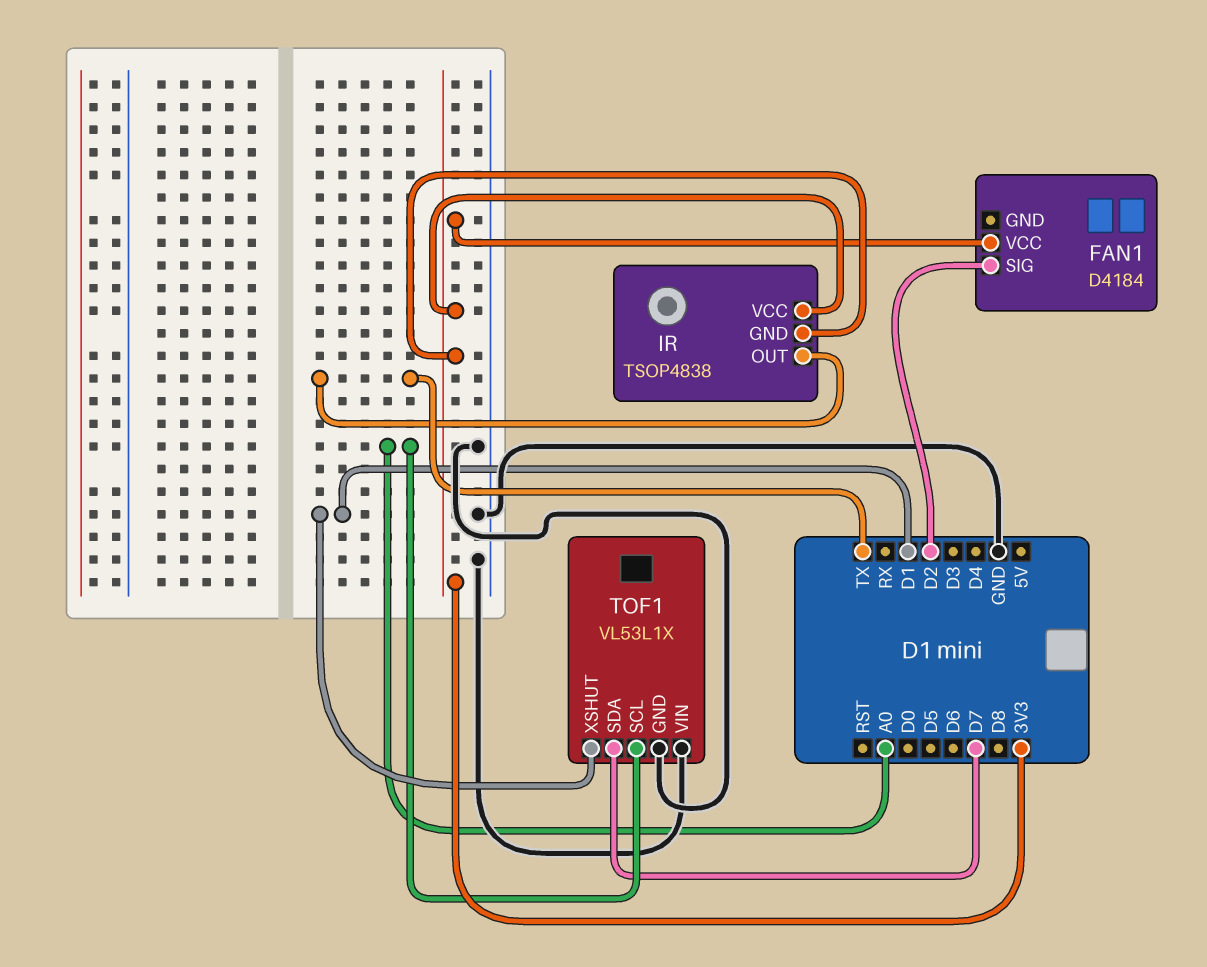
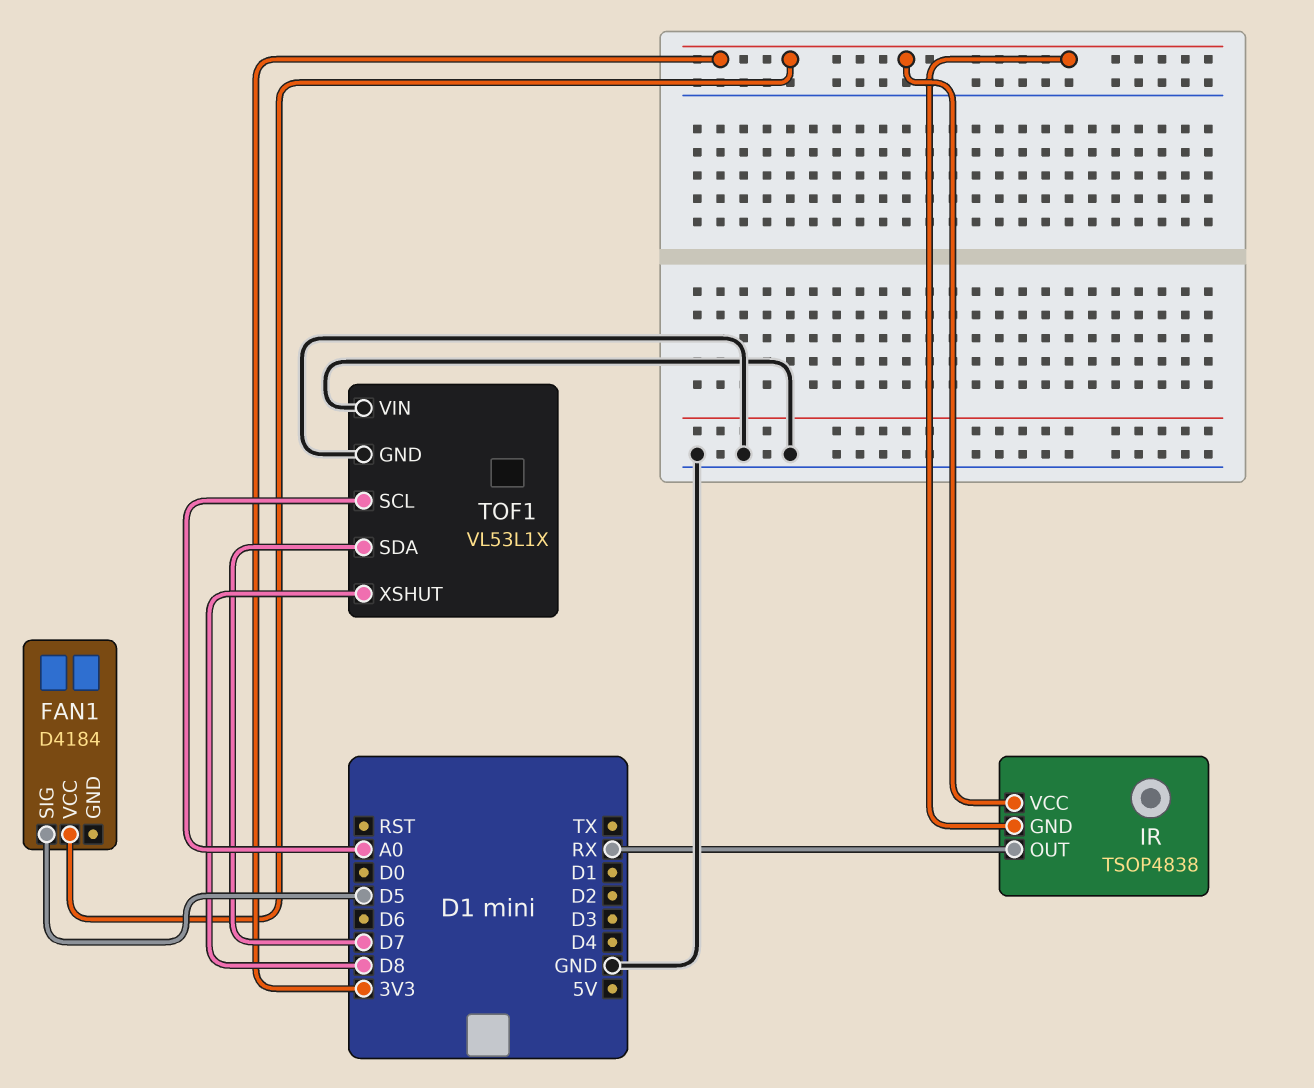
FAN1 pin SIG: D2 -> D5
IR pin OUT: TX -> RX
TOF1 pin XSHUT: D1 -> D8

